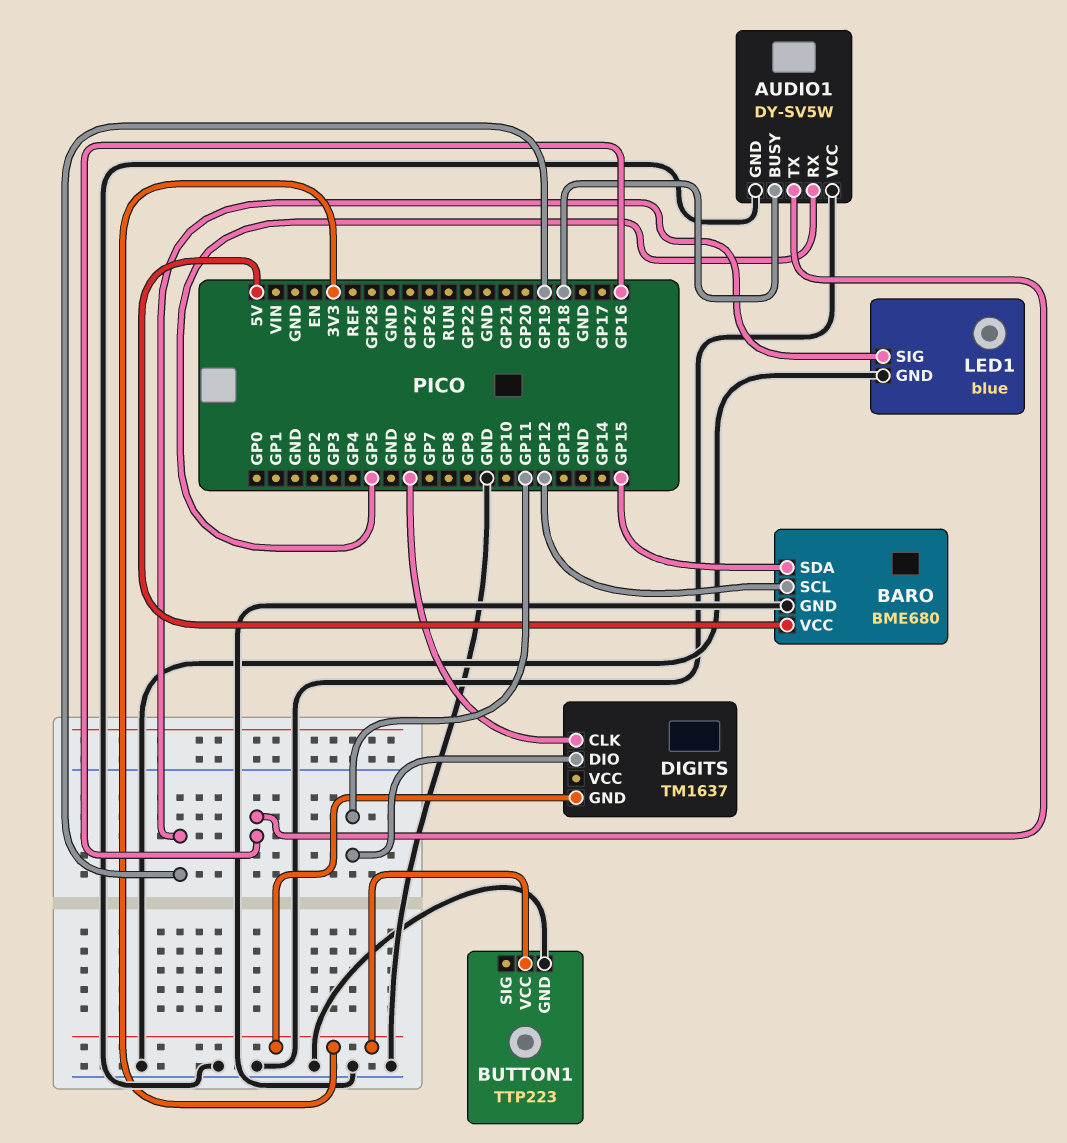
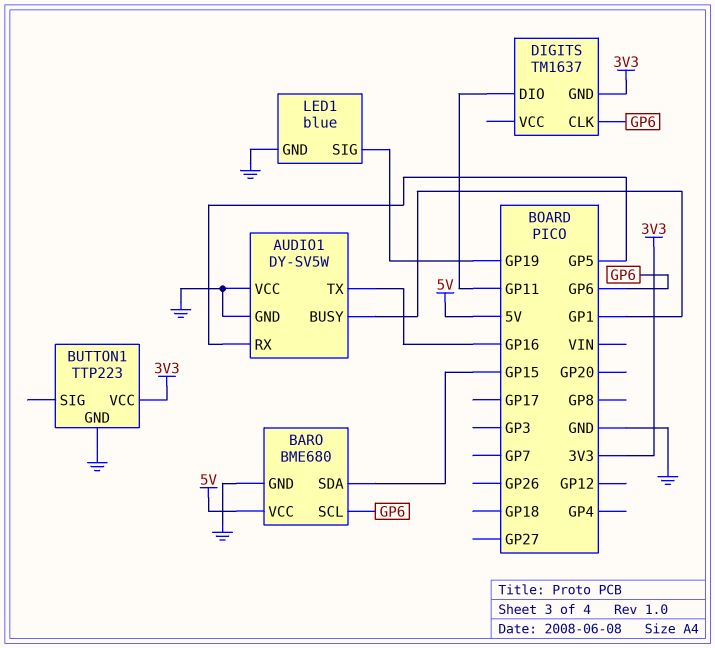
AUDIO1 pin BUSY: GP18 -> GP1
BARO pin SCL: GP12 -> GP6

